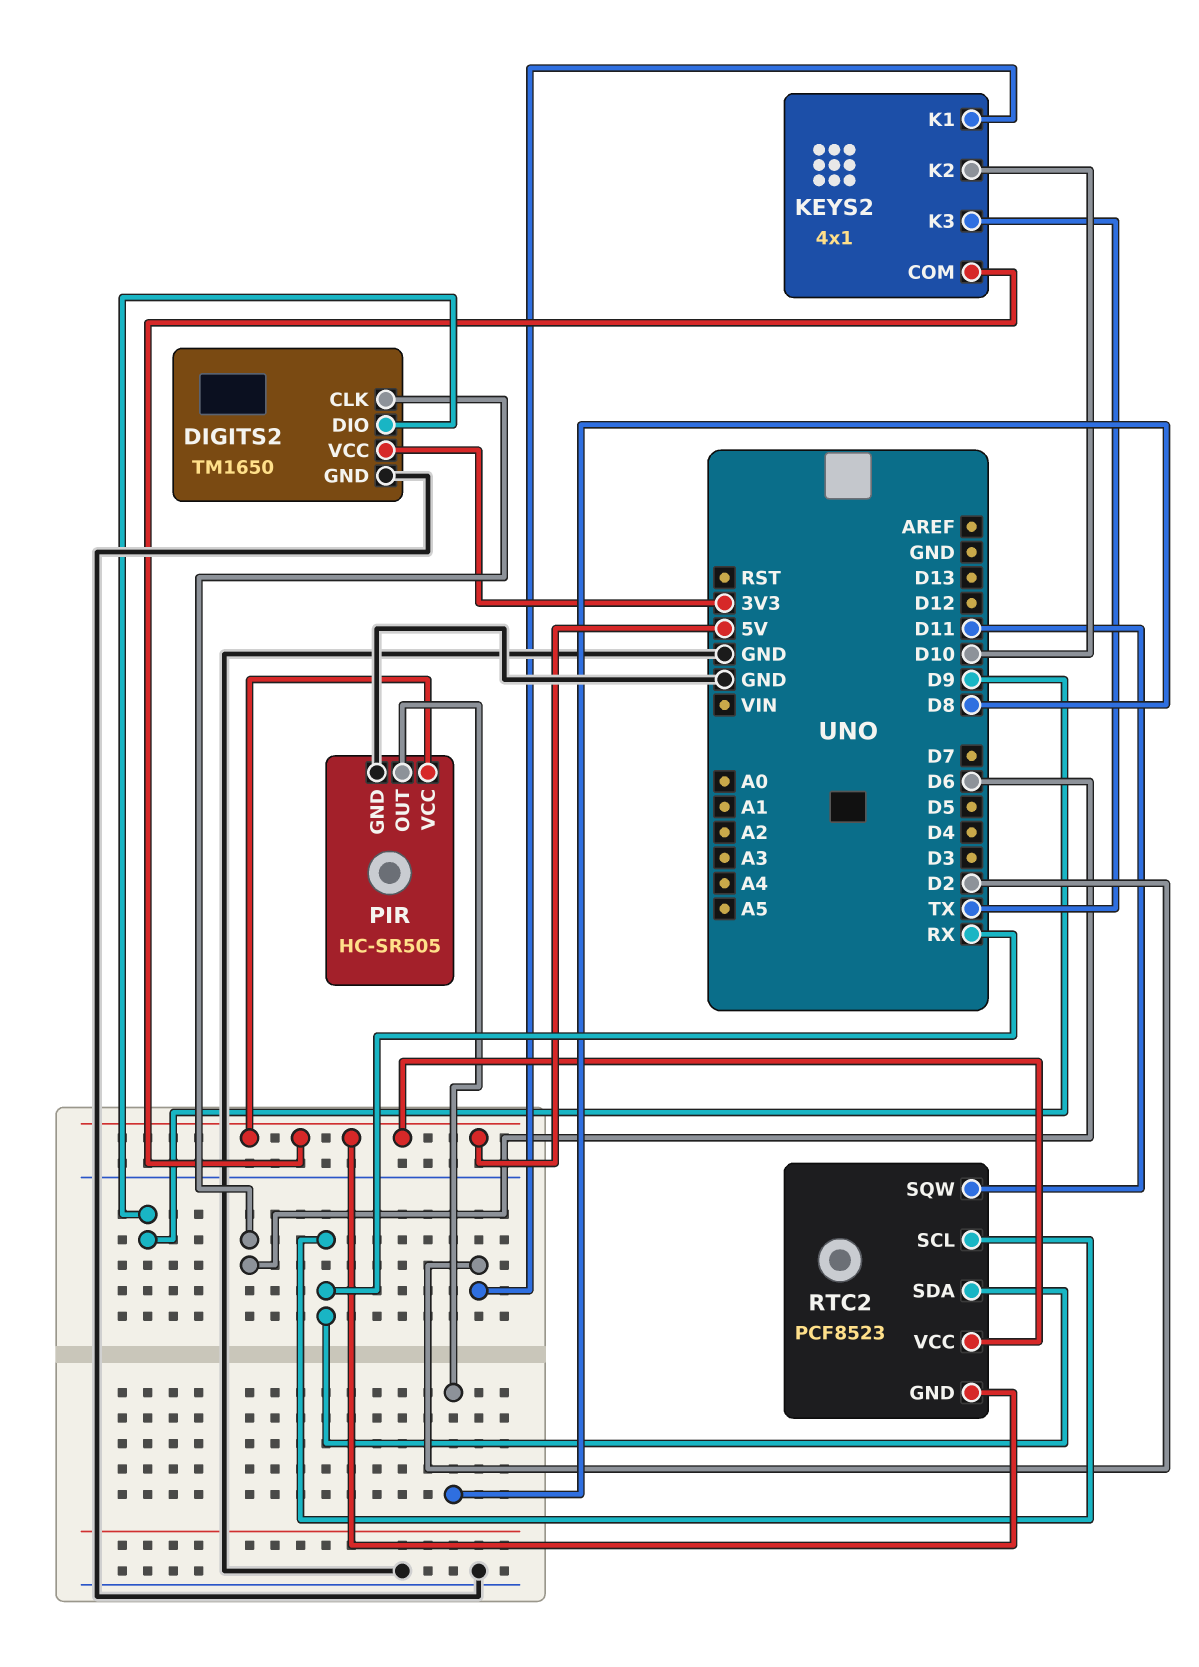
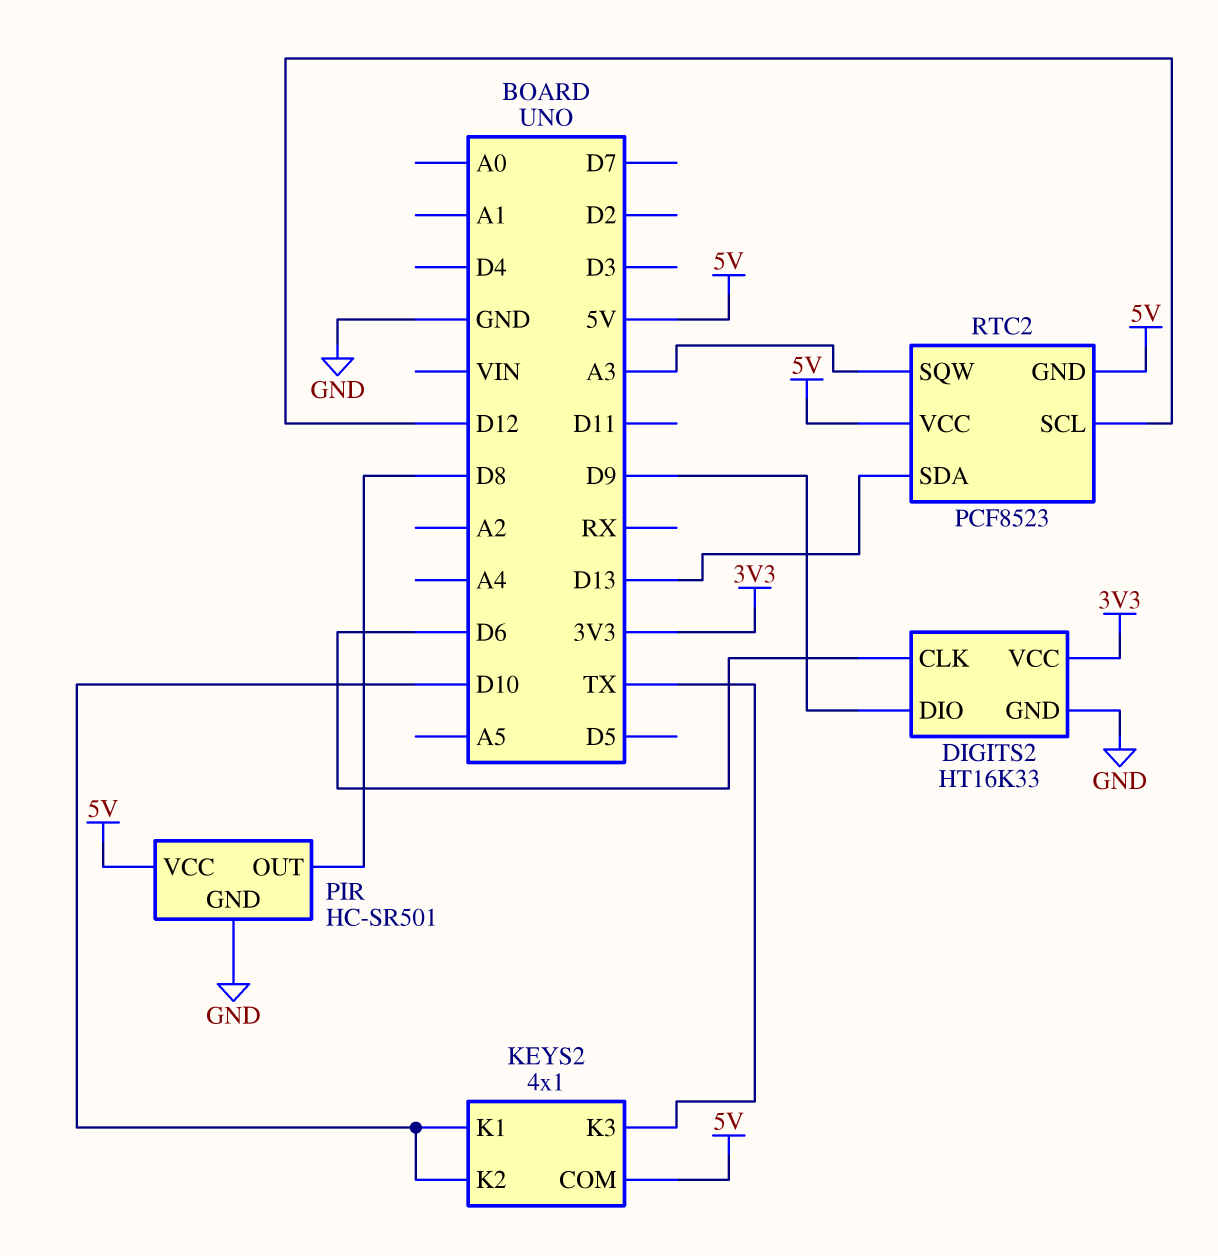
DIGITS2: TM1650 -> HT16K33
KEYS2 pin K1: D2 -> D10
PIR: HC-SR505 -> HC-SR501
RTC2 pin SCL: RX -> D12
RTC2 pin SDA: RX -> D13
RTC2 pin SQW: D11 -> A3

